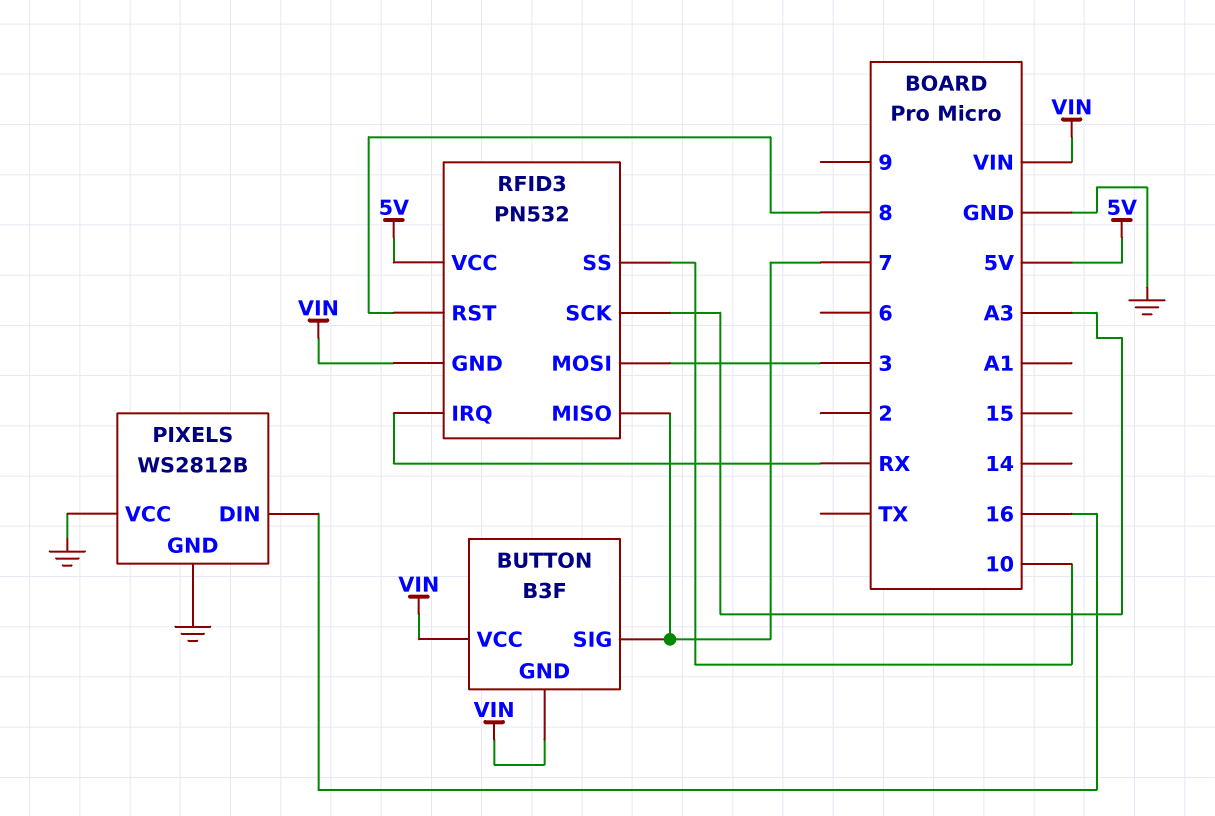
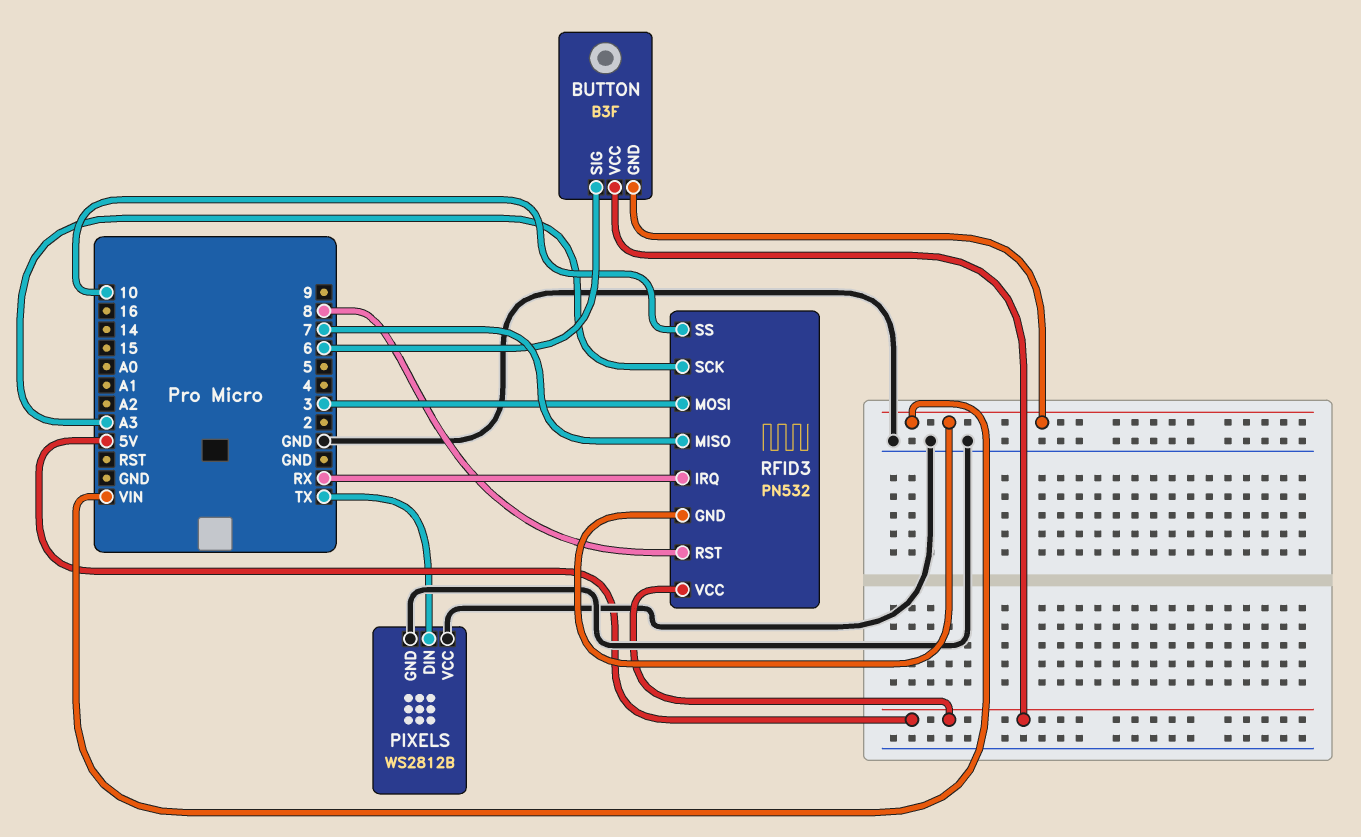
BUTTON pin SIG: 7 -> 6
BUTTON pin VCC: VIN -> 5V
PIXELS pin DIN: 16 -> TX

